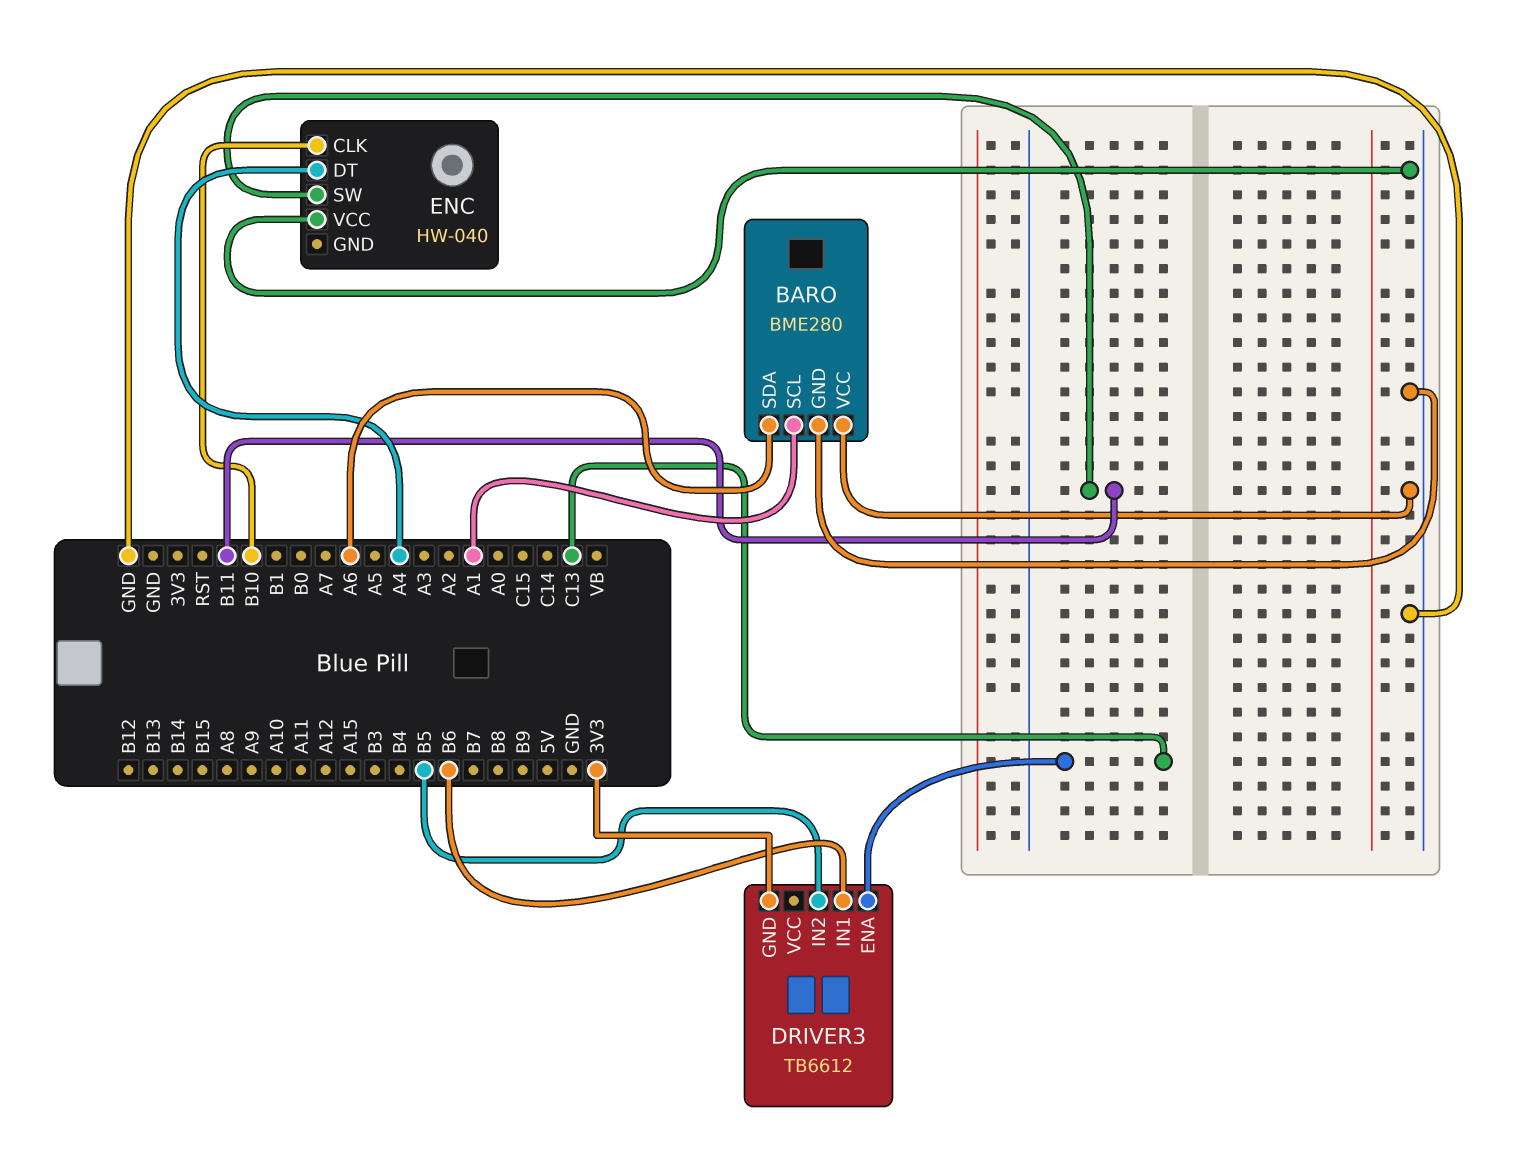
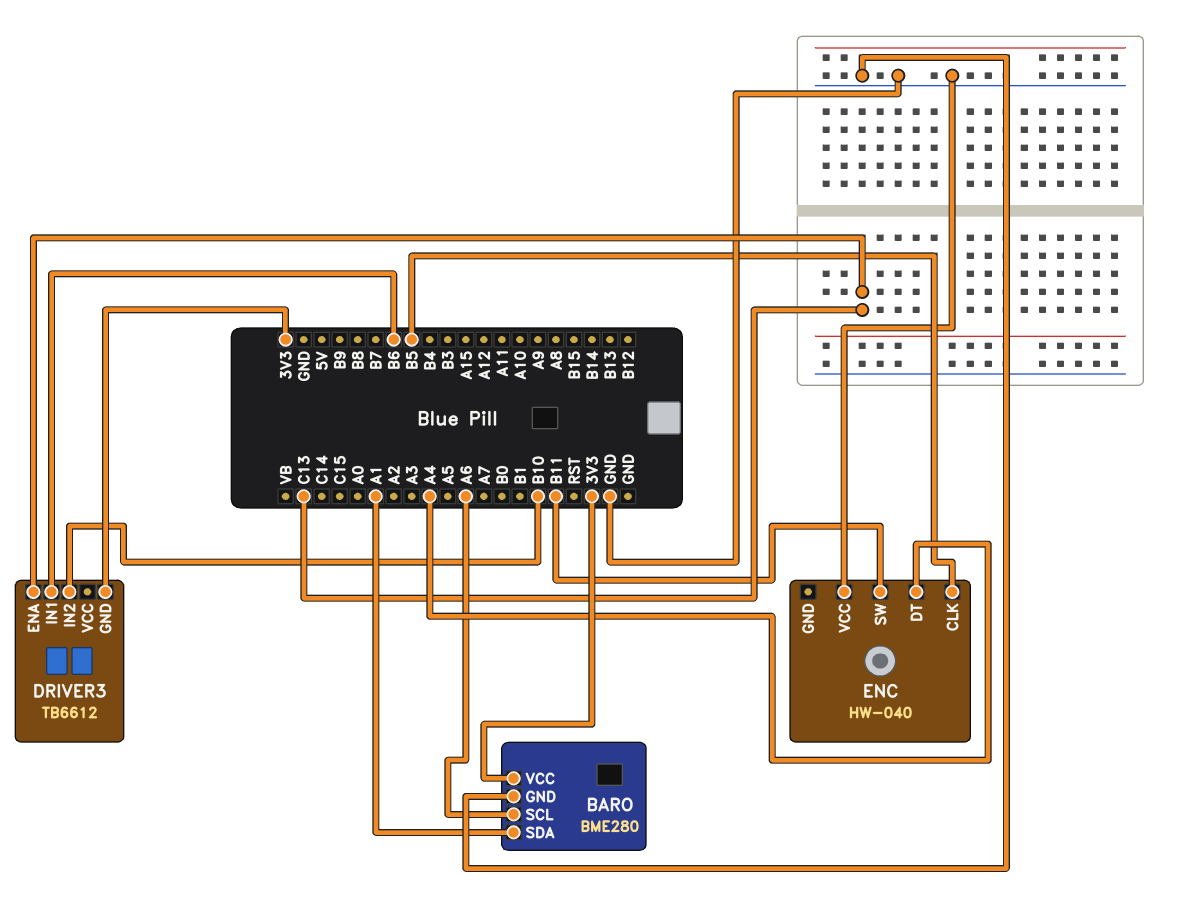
BARO pin SCL: A1 -> A6
BARO pin SDA: A6 -> A1
BARO pin VCC: GND -> 3V3
DRIVER3 pin IN2: B5 -> B10
ENC pin CLK: B10 -> B5

